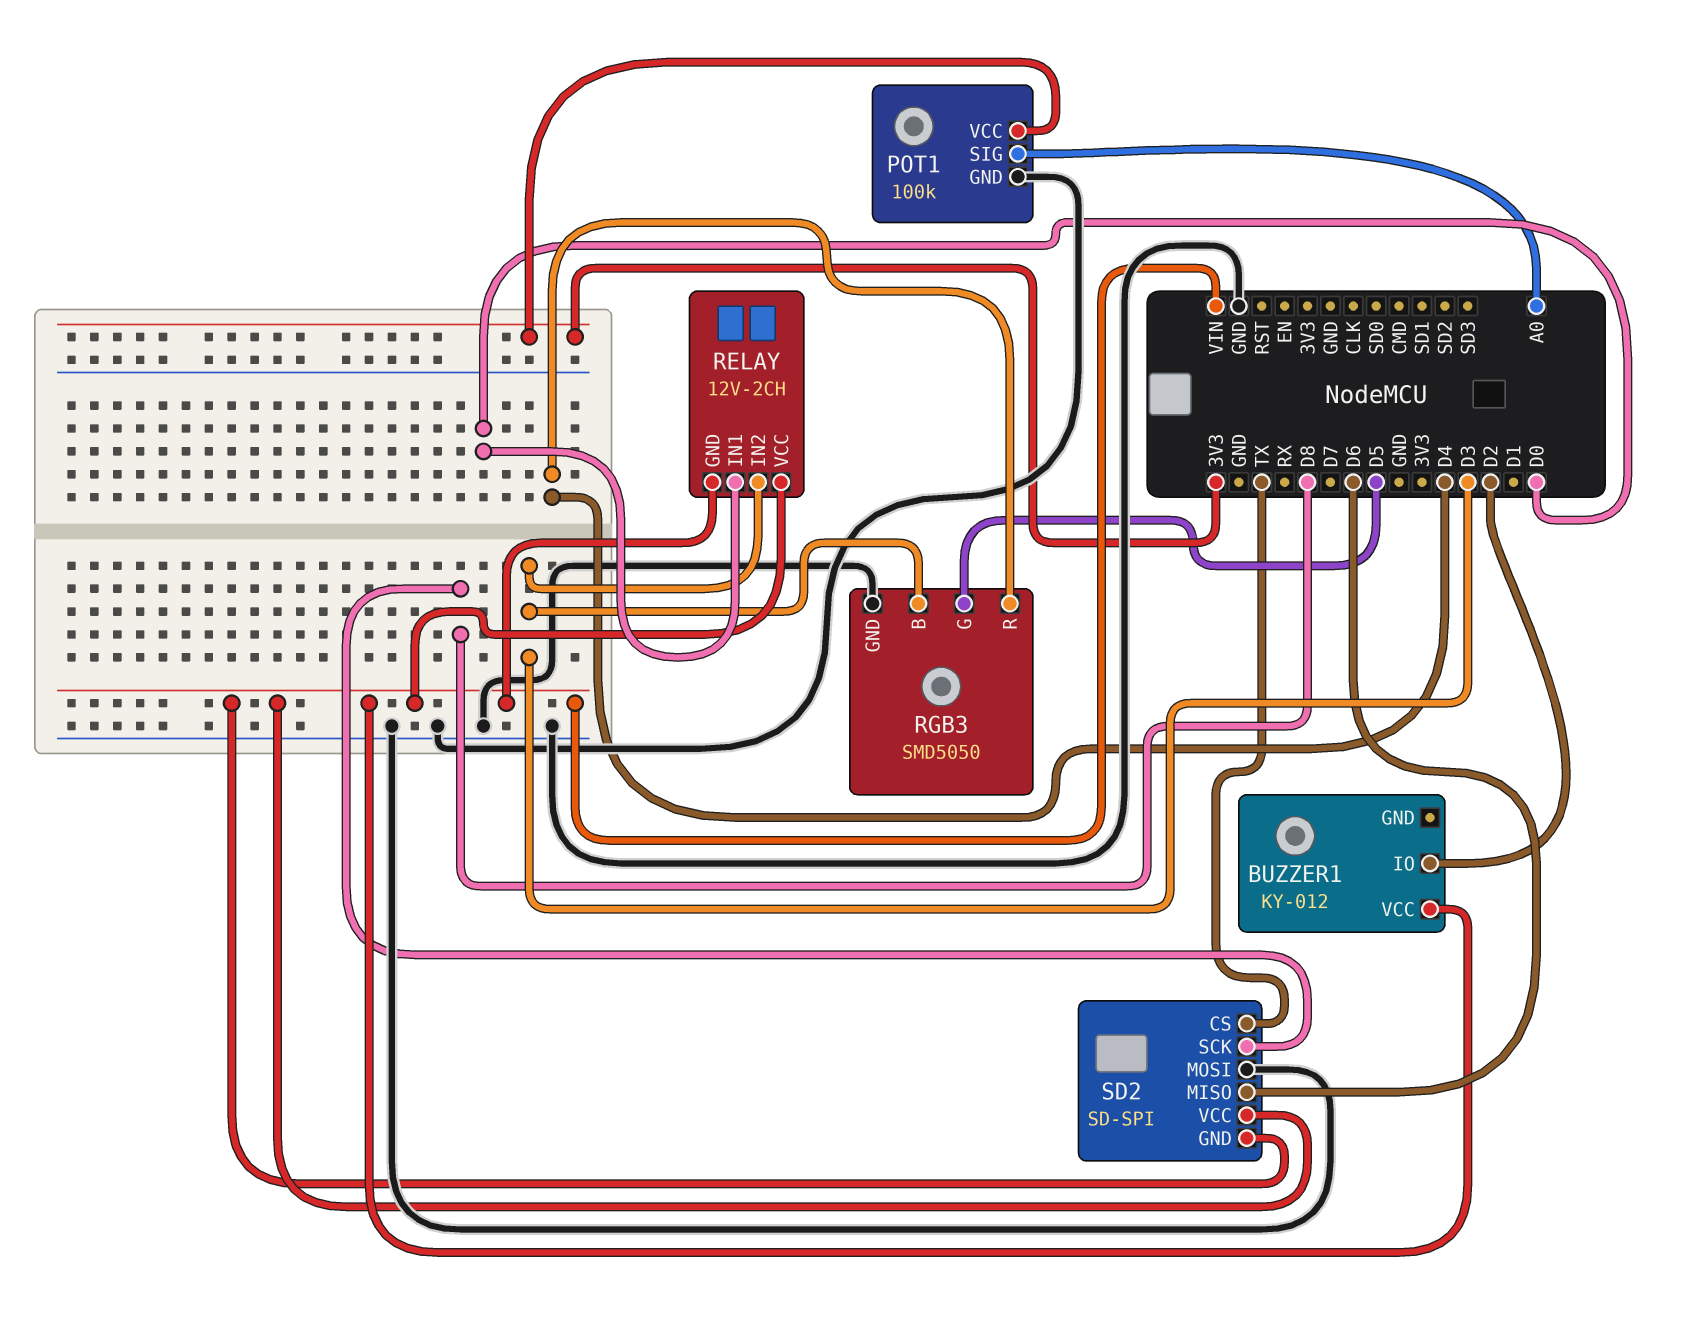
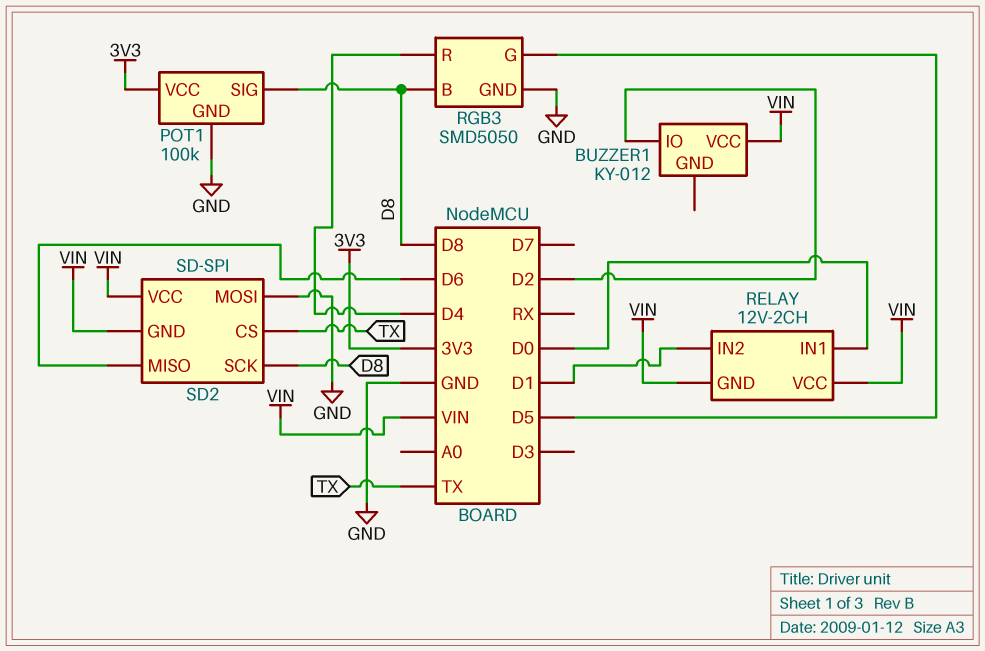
POT1 pin SIG: A0 -> D8
RELAY pin IN2: D3 -> D1
RGB3 pin B: D3 -> D8

